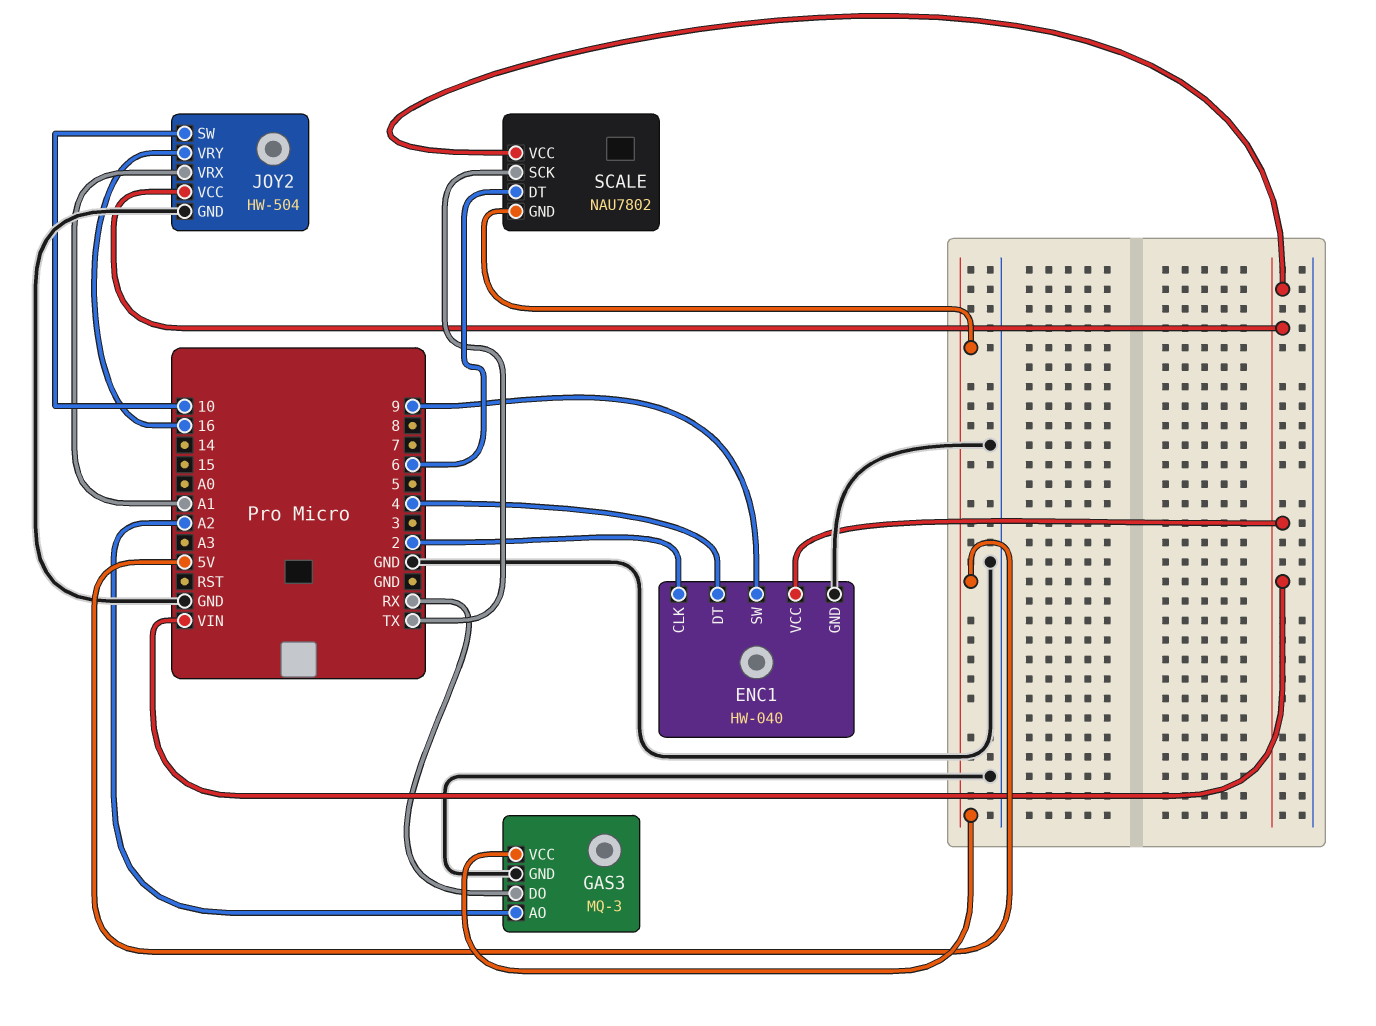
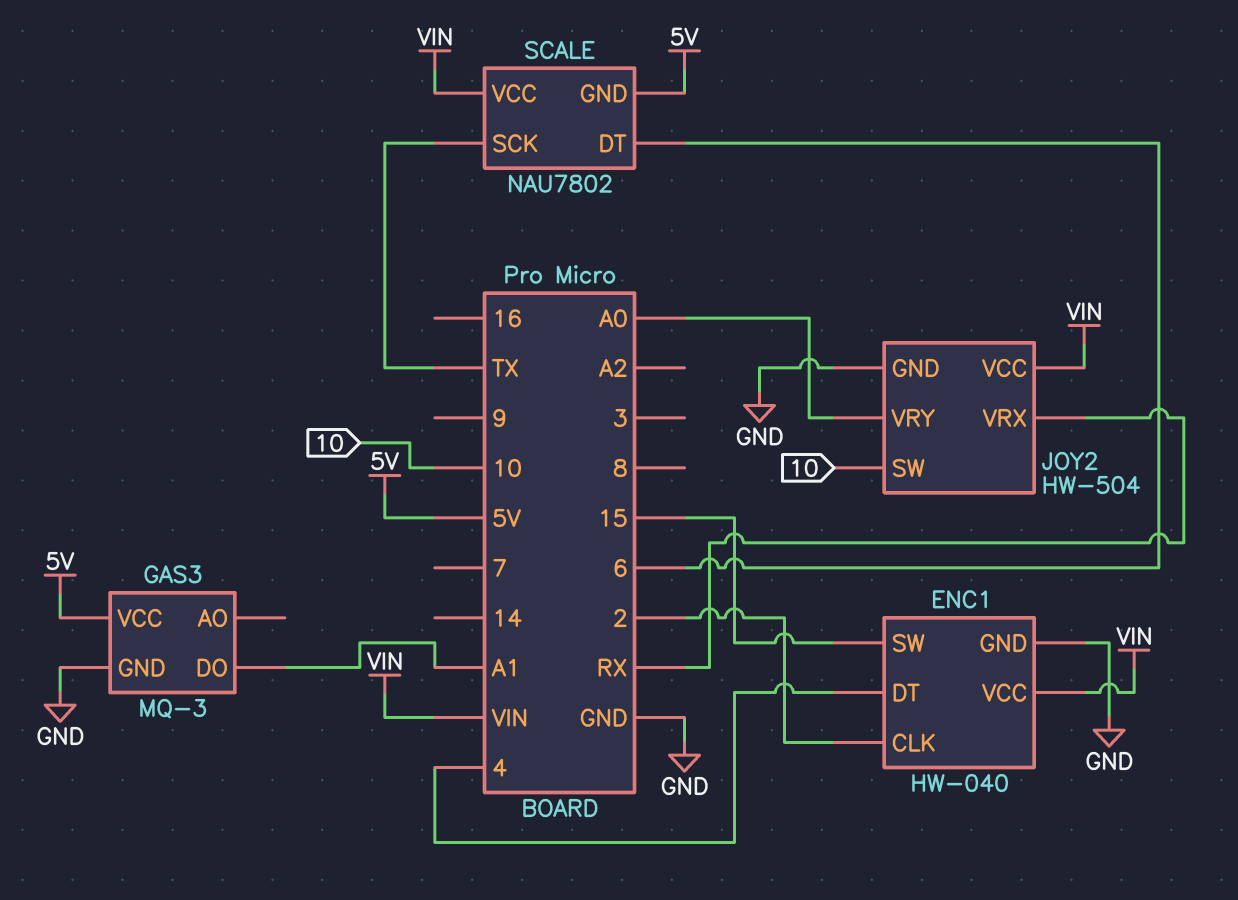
ENC1 pin SW: 9 -> 15
GAS3 pin AO: A2 -> none
GAS3 pin DO: RX -> A1
JOY2 pin VRX: A1 -> RX
JOY2 pin VRY: 16 -> A0

